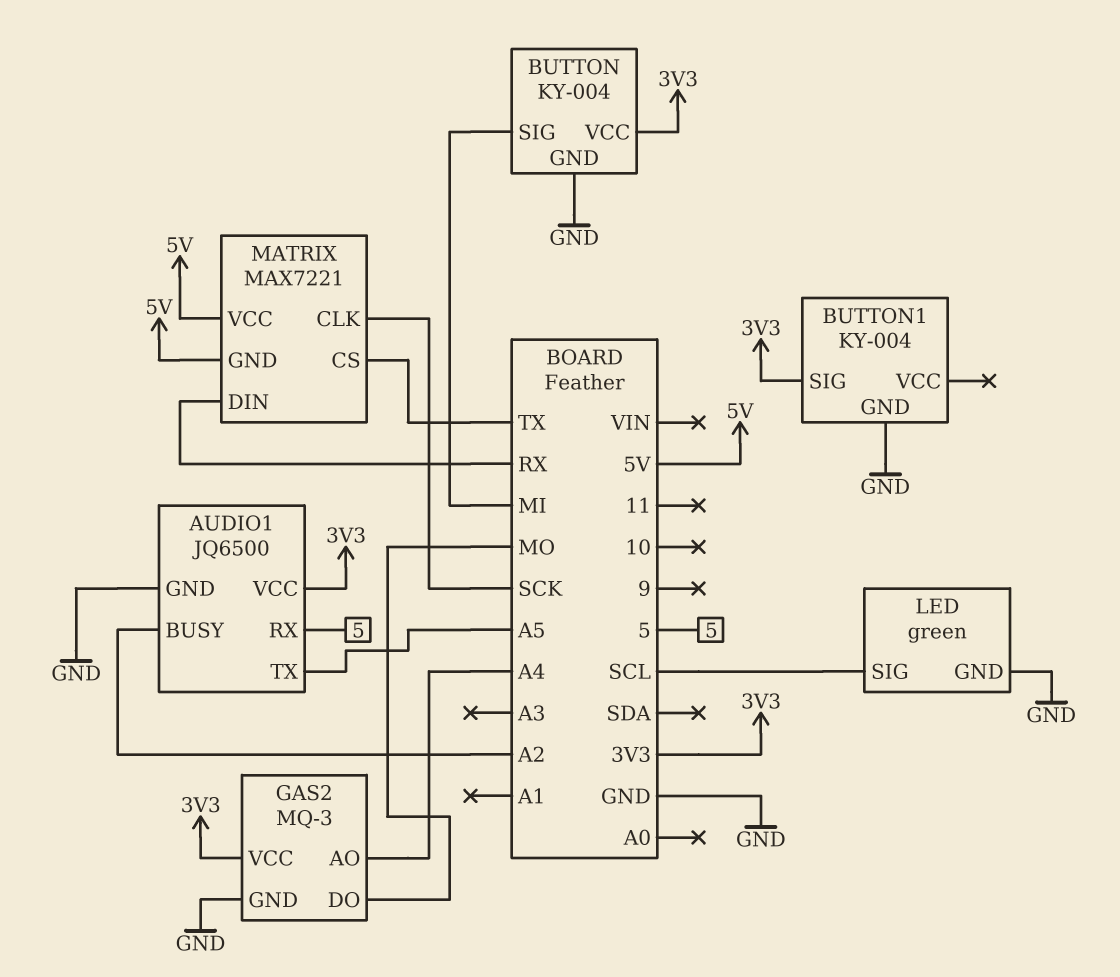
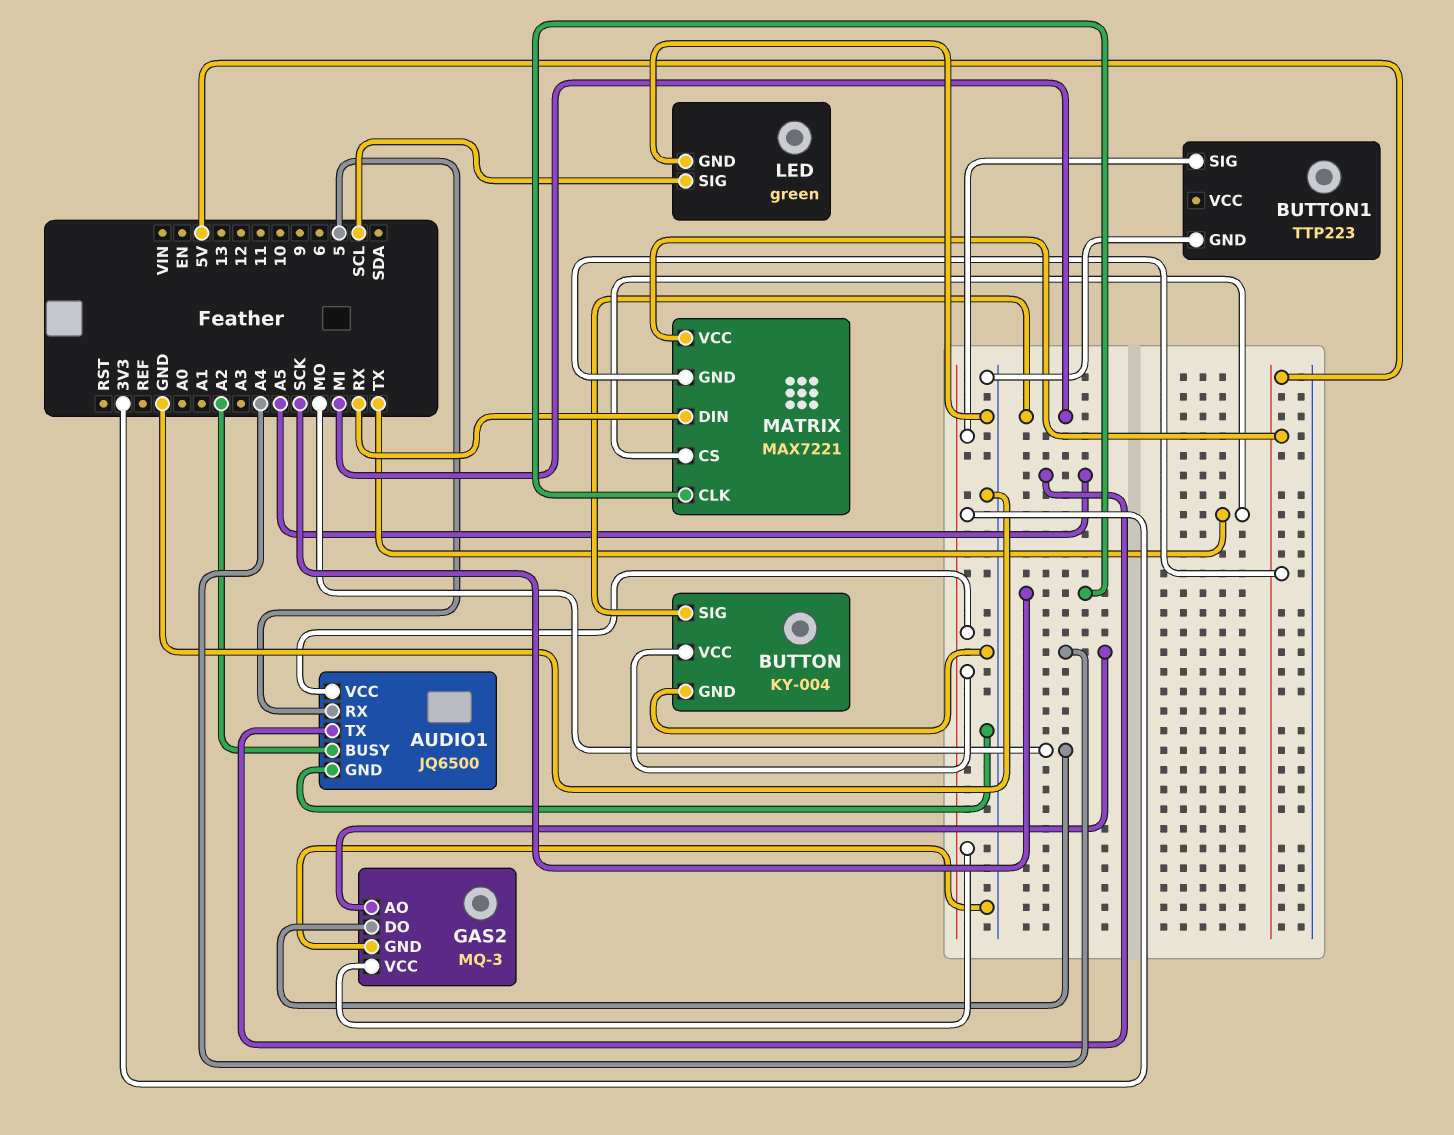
BUTTON1: KY-004 -> TTP223

